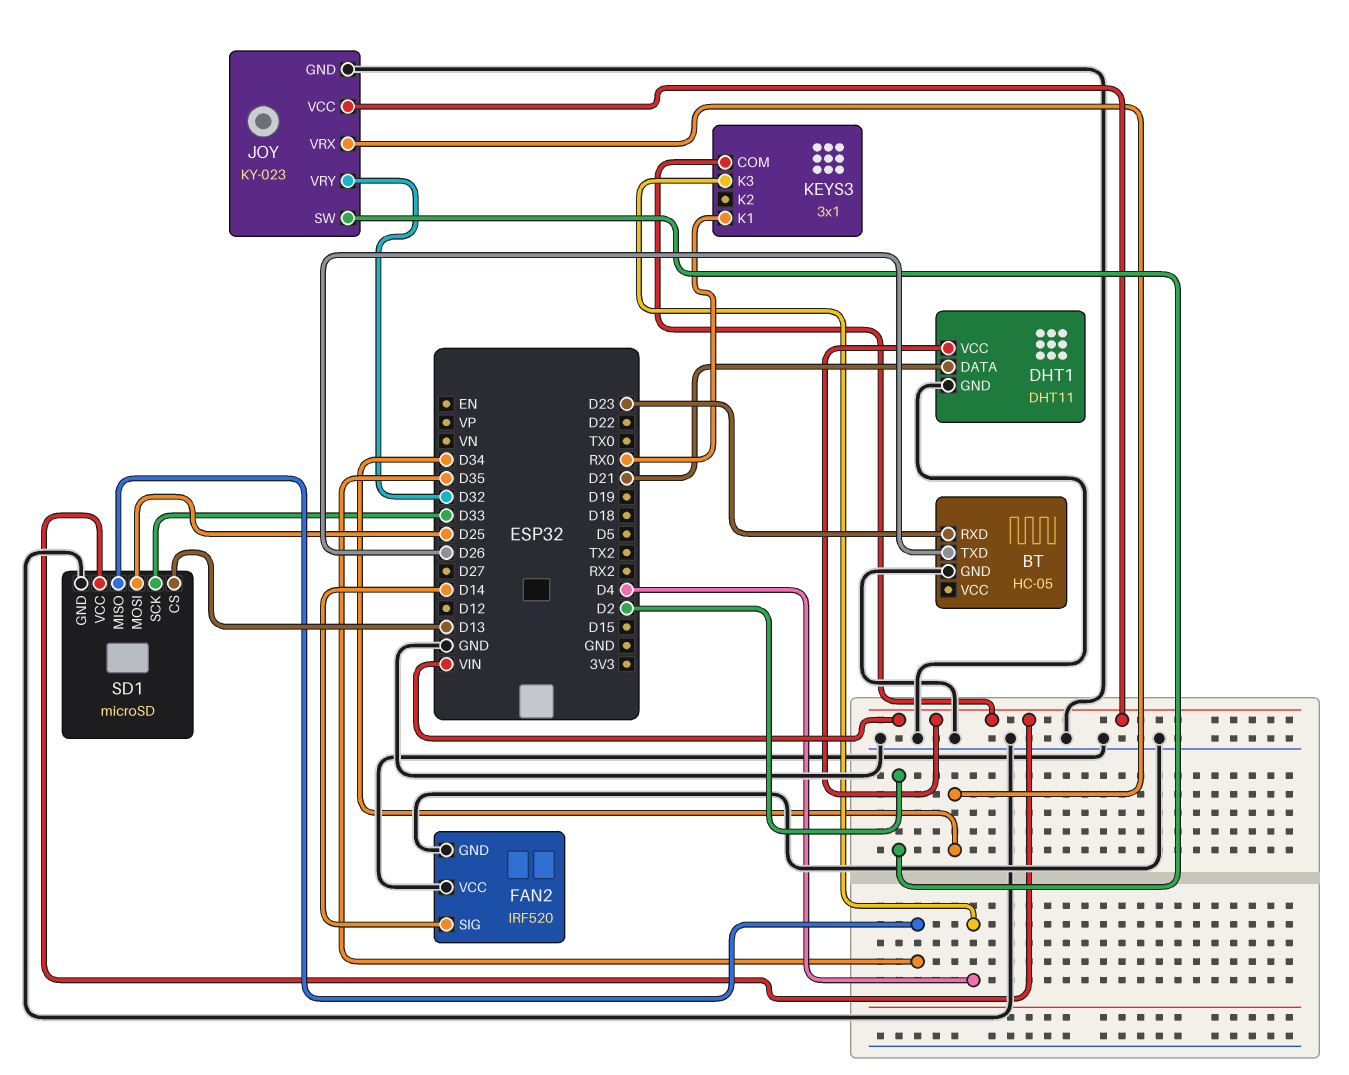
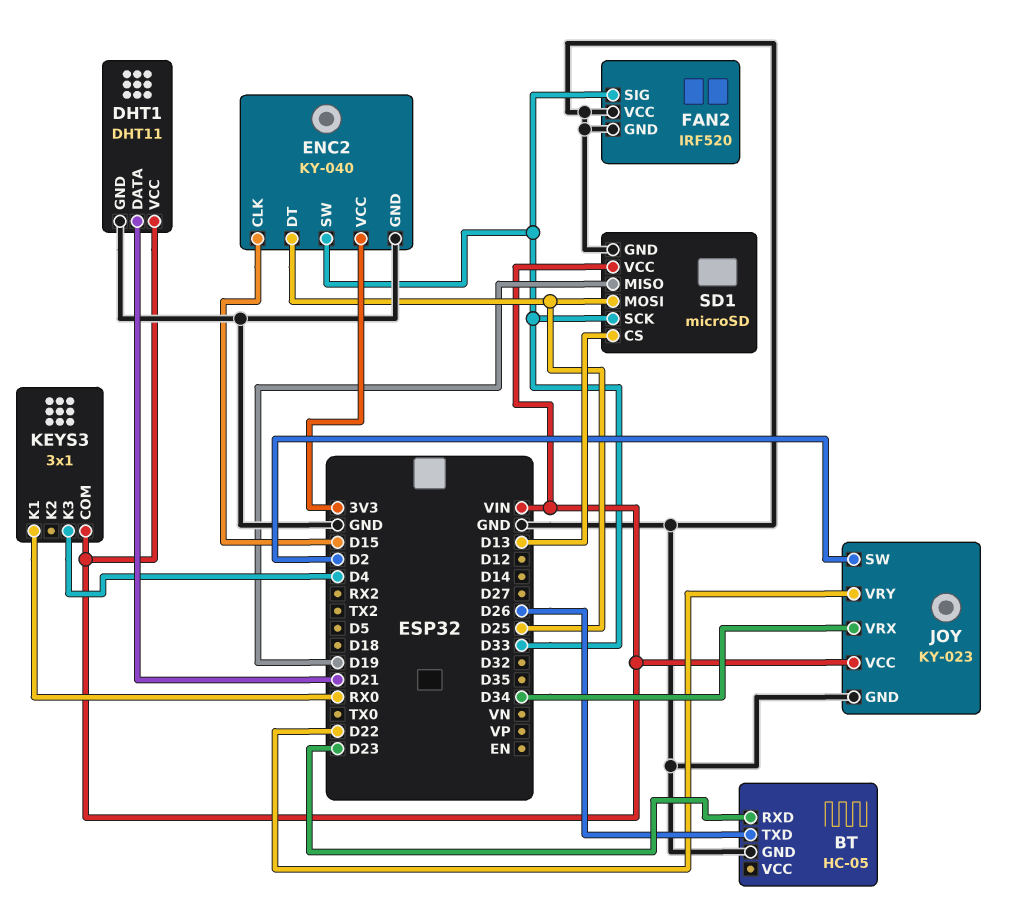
ENC2: none -> KY-040
ENC2 pin CLK: none -> D15
ENC2 pin DT: none -> D25
ENC2 pin GND: none -> GND
ENC2 pin SW: none -> D33
ENC2 pin VCC: none -> 3V3
FAN2 pin SIG: D14 -> D33
JOY pin VRY: D32 -> D22
SD1 pin MISO: D35 -> D19

